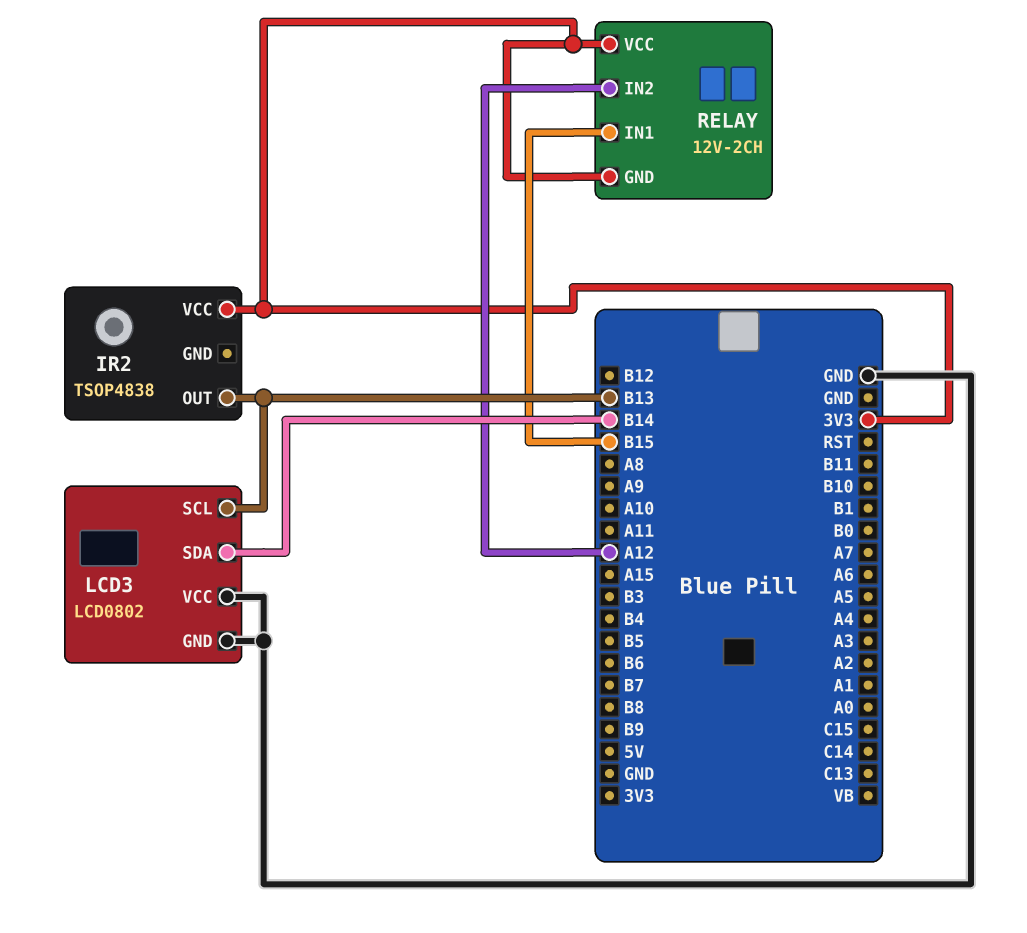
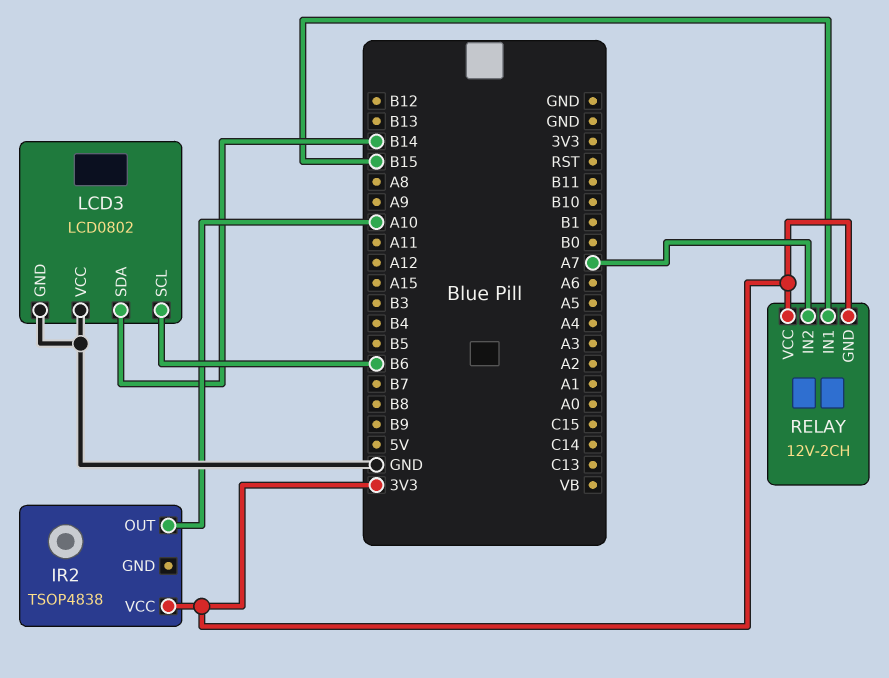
IR2 pin OUT: B13 -> A10
LCD3 pin SCL: B13 -> B6
RELAY pin IN2: A12 -> A7

